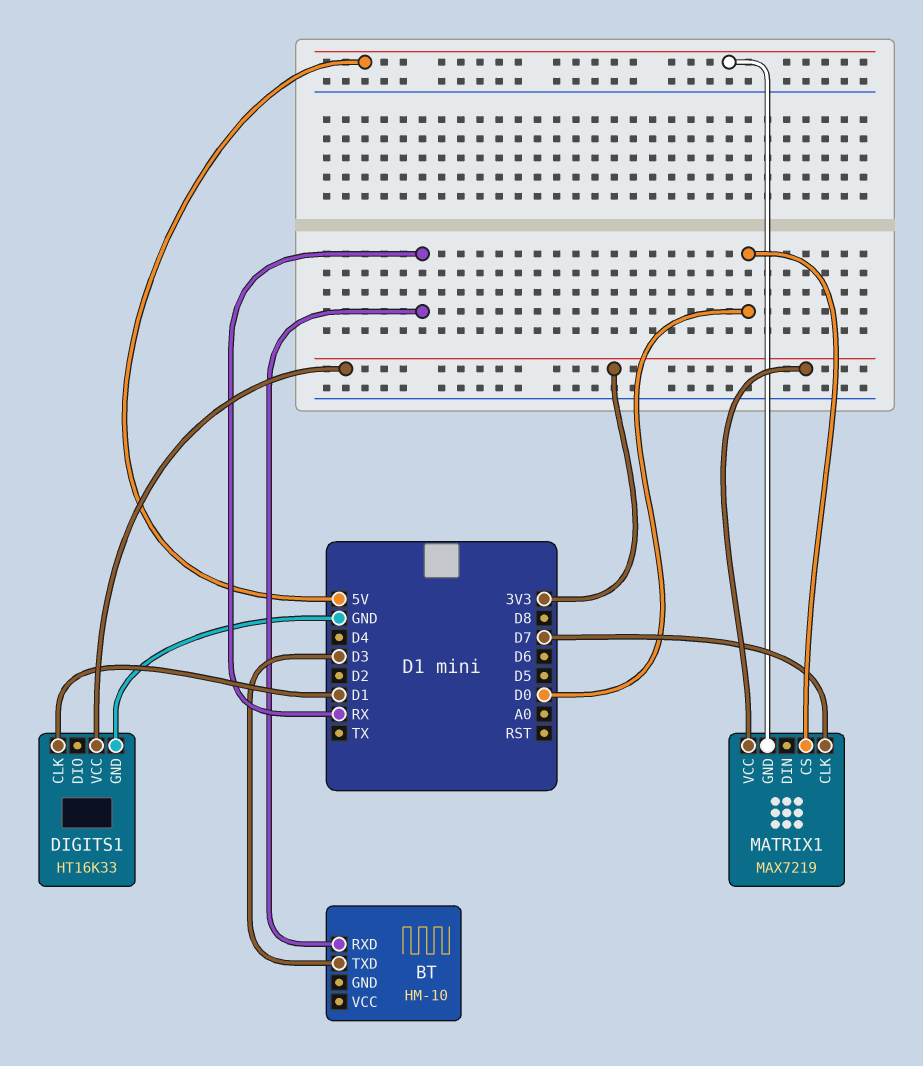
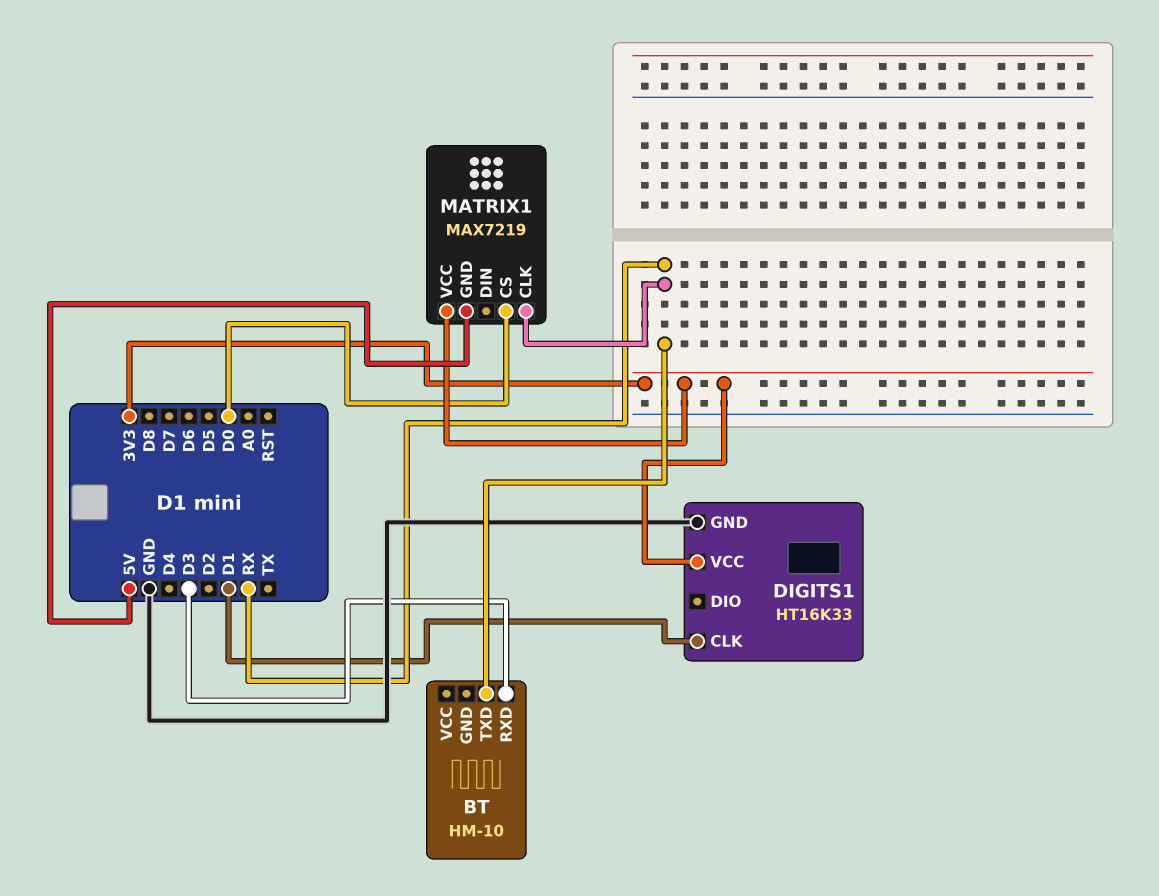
BT pin RXD: RX -> D3
BT pin TXD: D3 -> RX
MATRIX1 pin CLK: D7 -> RX

